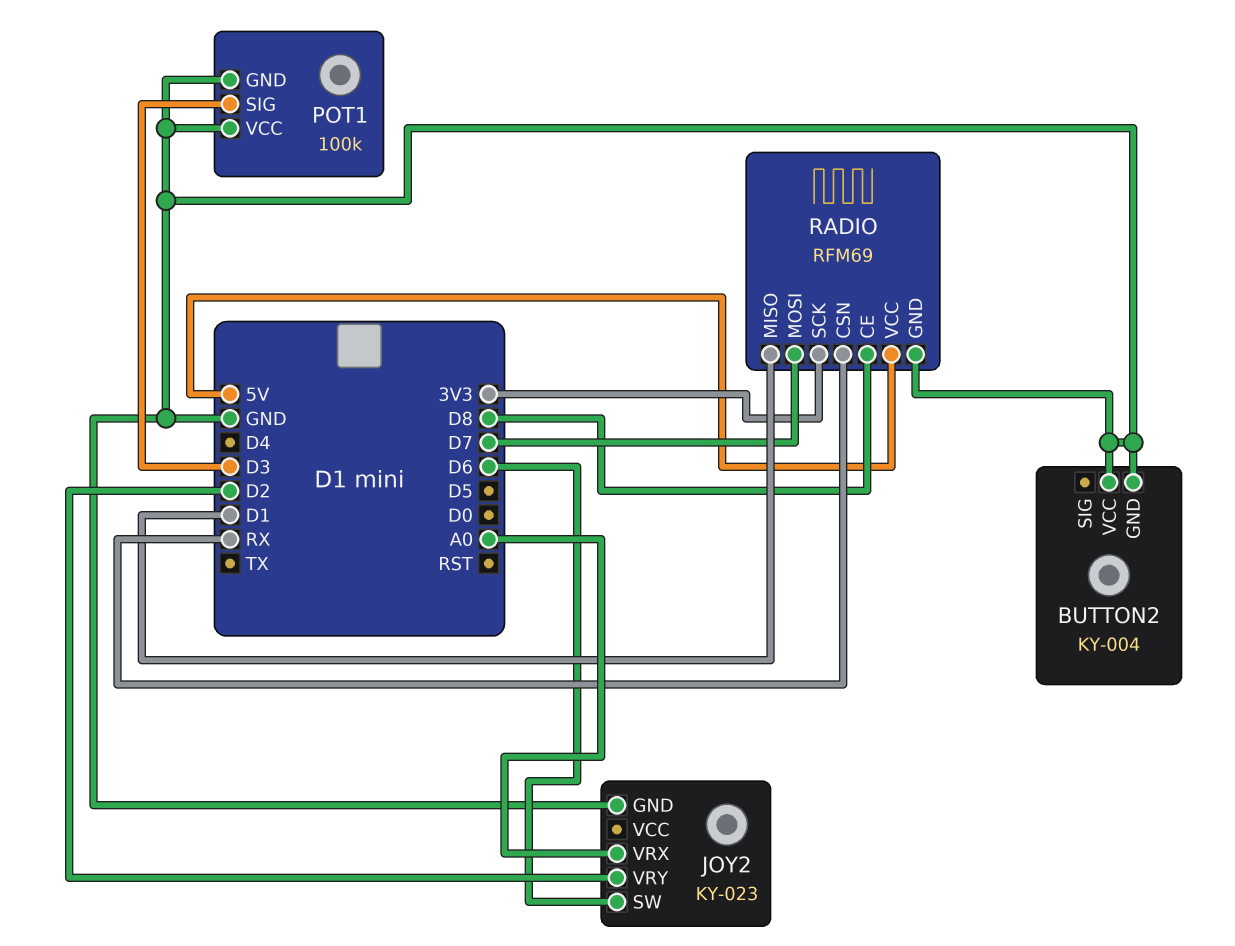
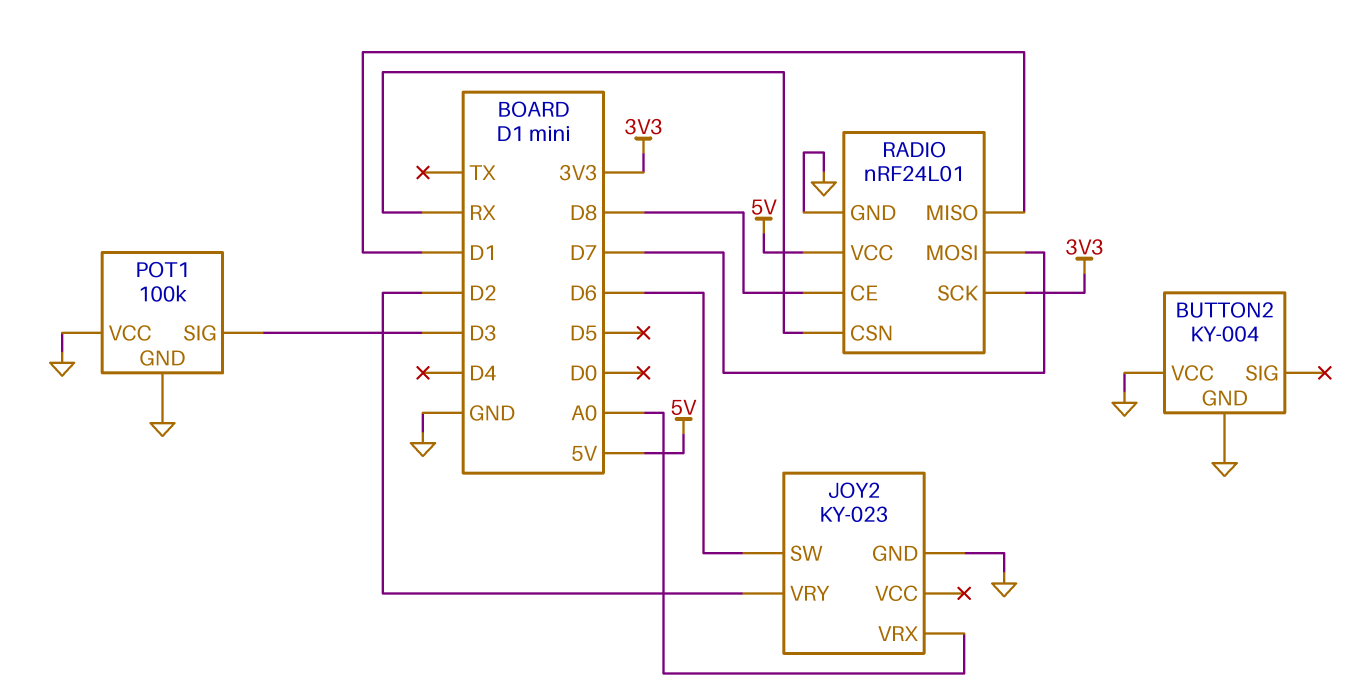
RADIO: RFM69 -> nRF24L01

